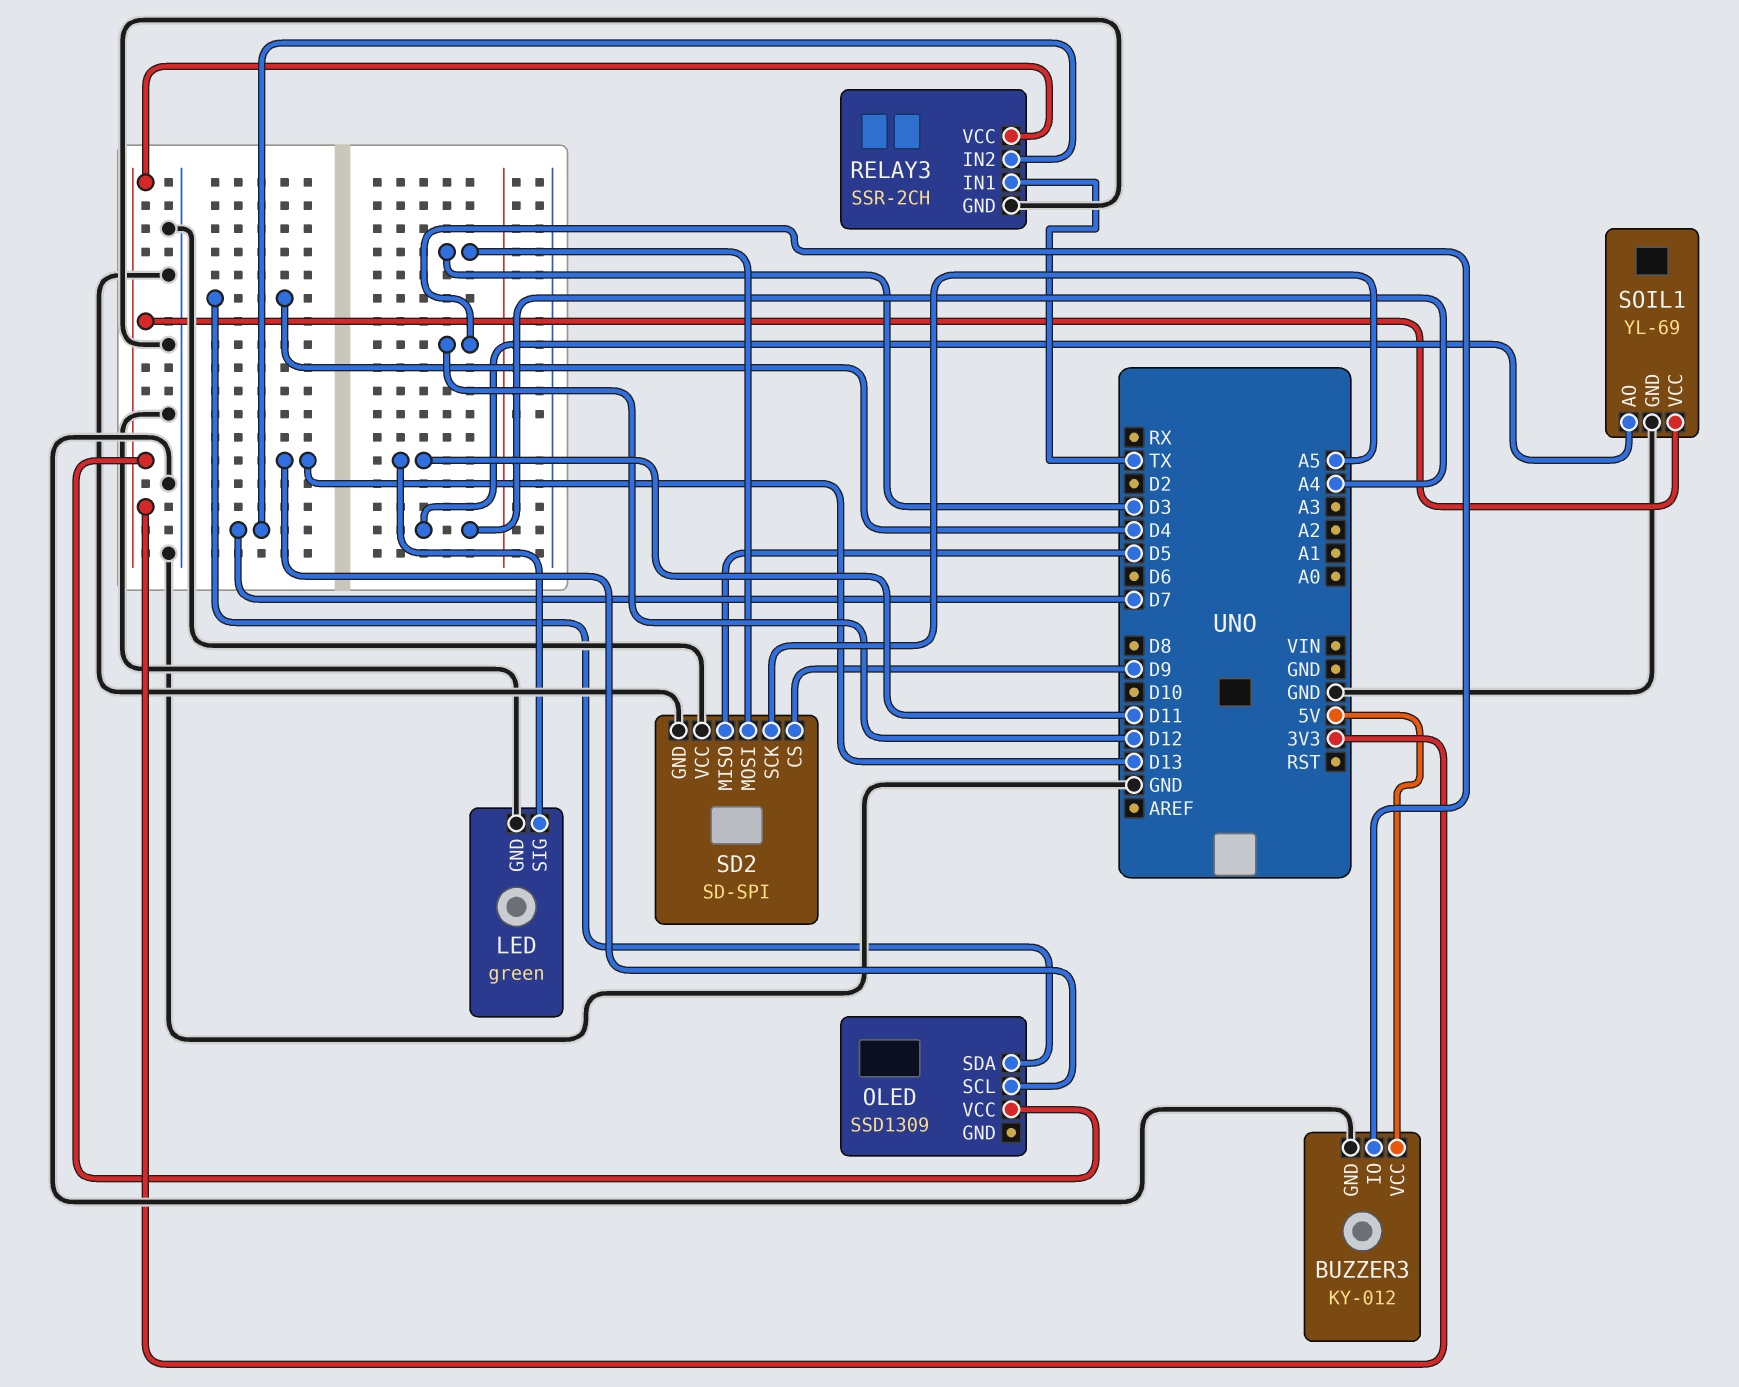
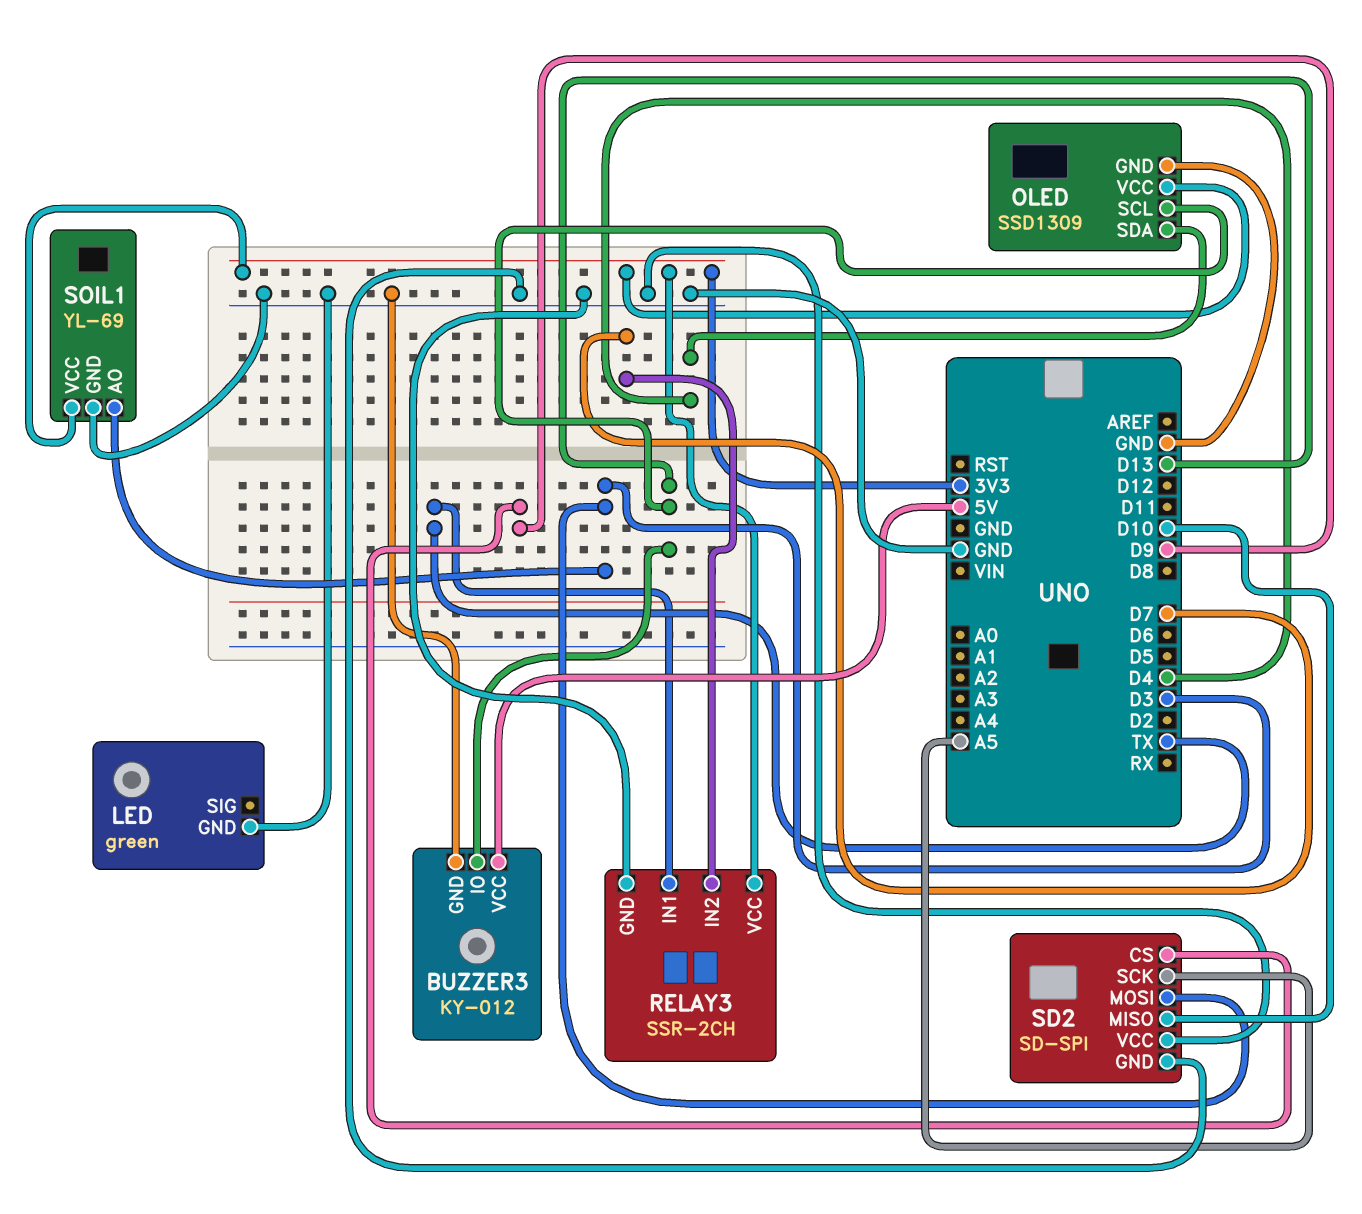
BUZZER3 pin IO: D12 -> D13
LED pin SIG: D11 -> none
OLED pin GND: none -> GND
SD2 pin MISO: D5 -> D10
SOIL1 pin AO: A4 -> D3

